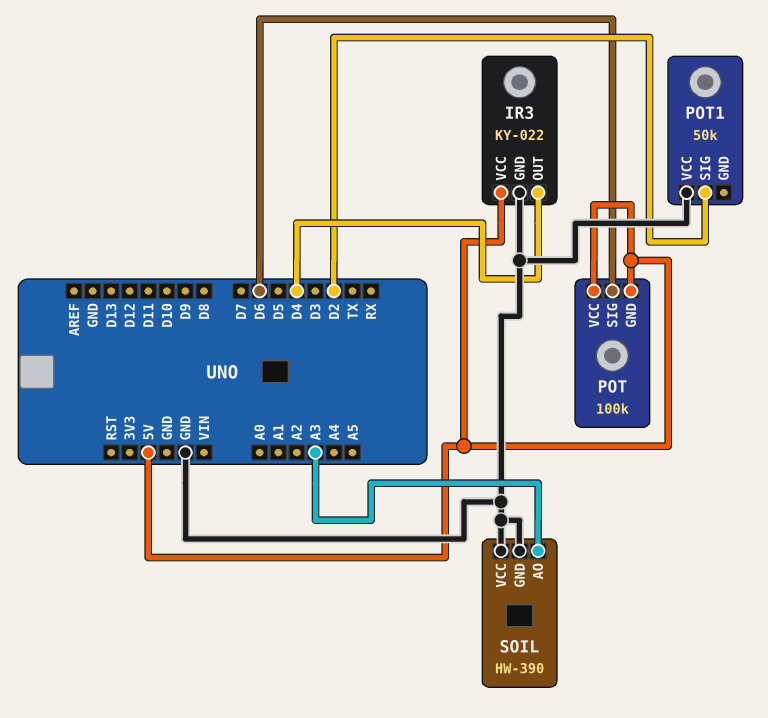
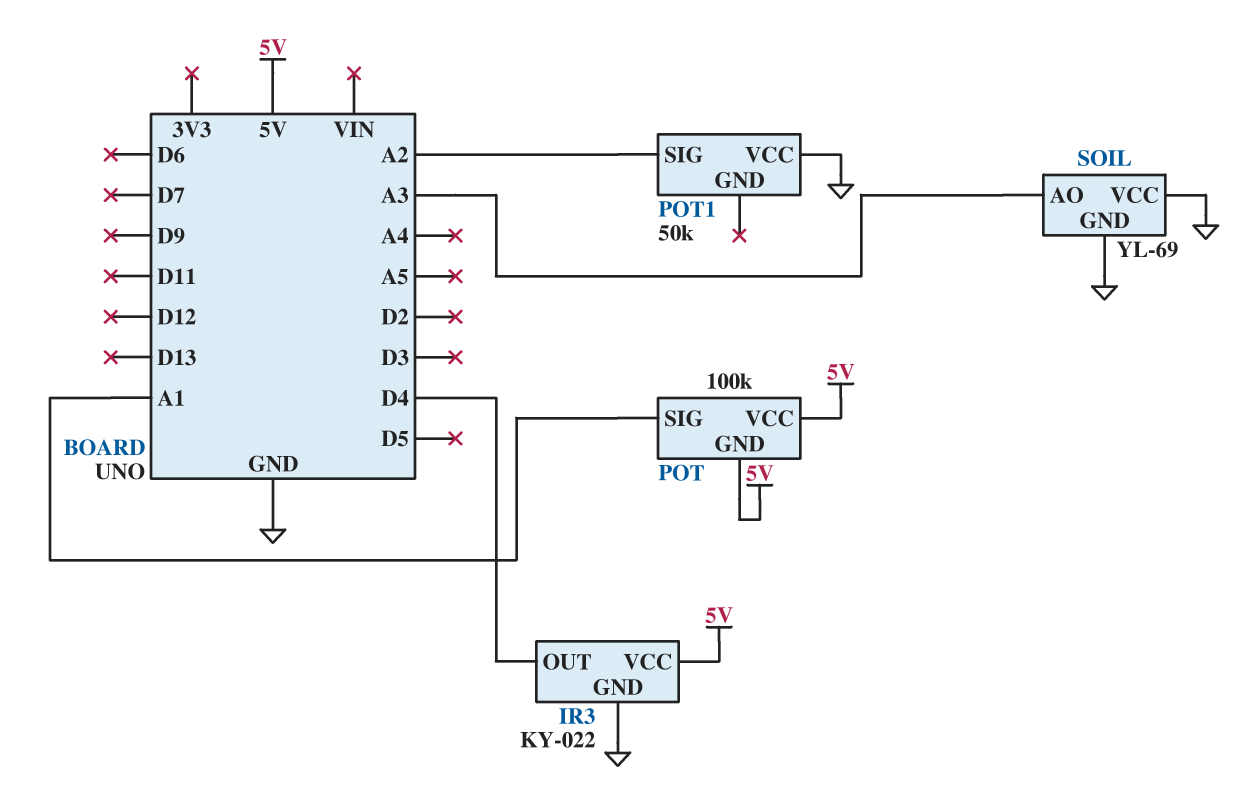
POT pin SIG: D6 -> A1
POT1 pin SIG: D2 -> A2
SOIL: HW-390 -> YL-69

